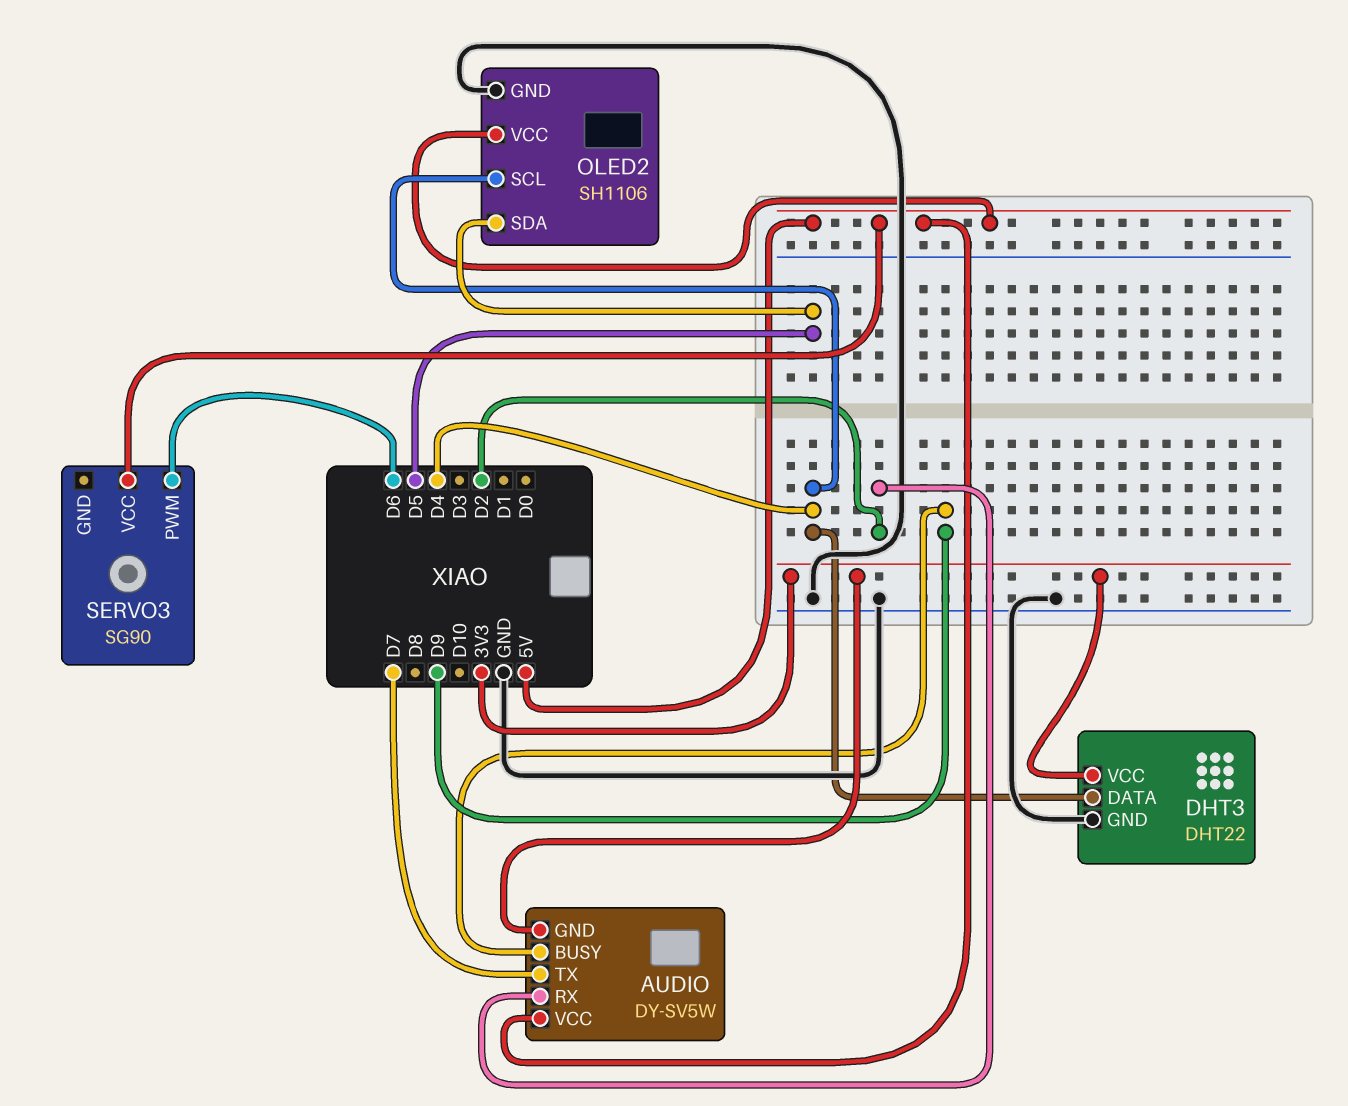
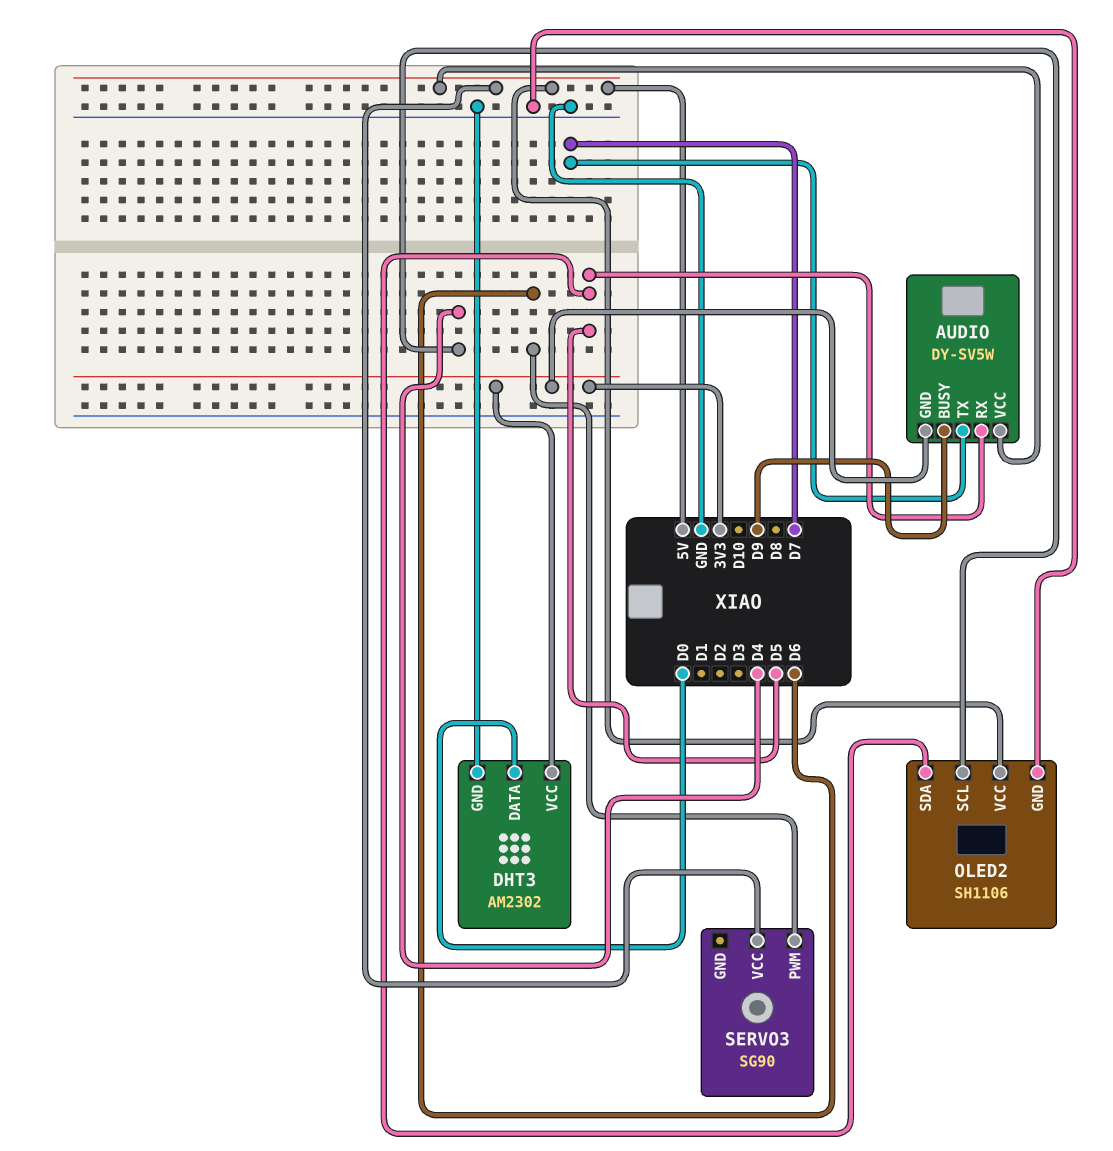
AUDIO pin RX: D2 -> D5
DHT3: DHT22 -> AM2302
DHT3 pin DATA: D4 -> D0

